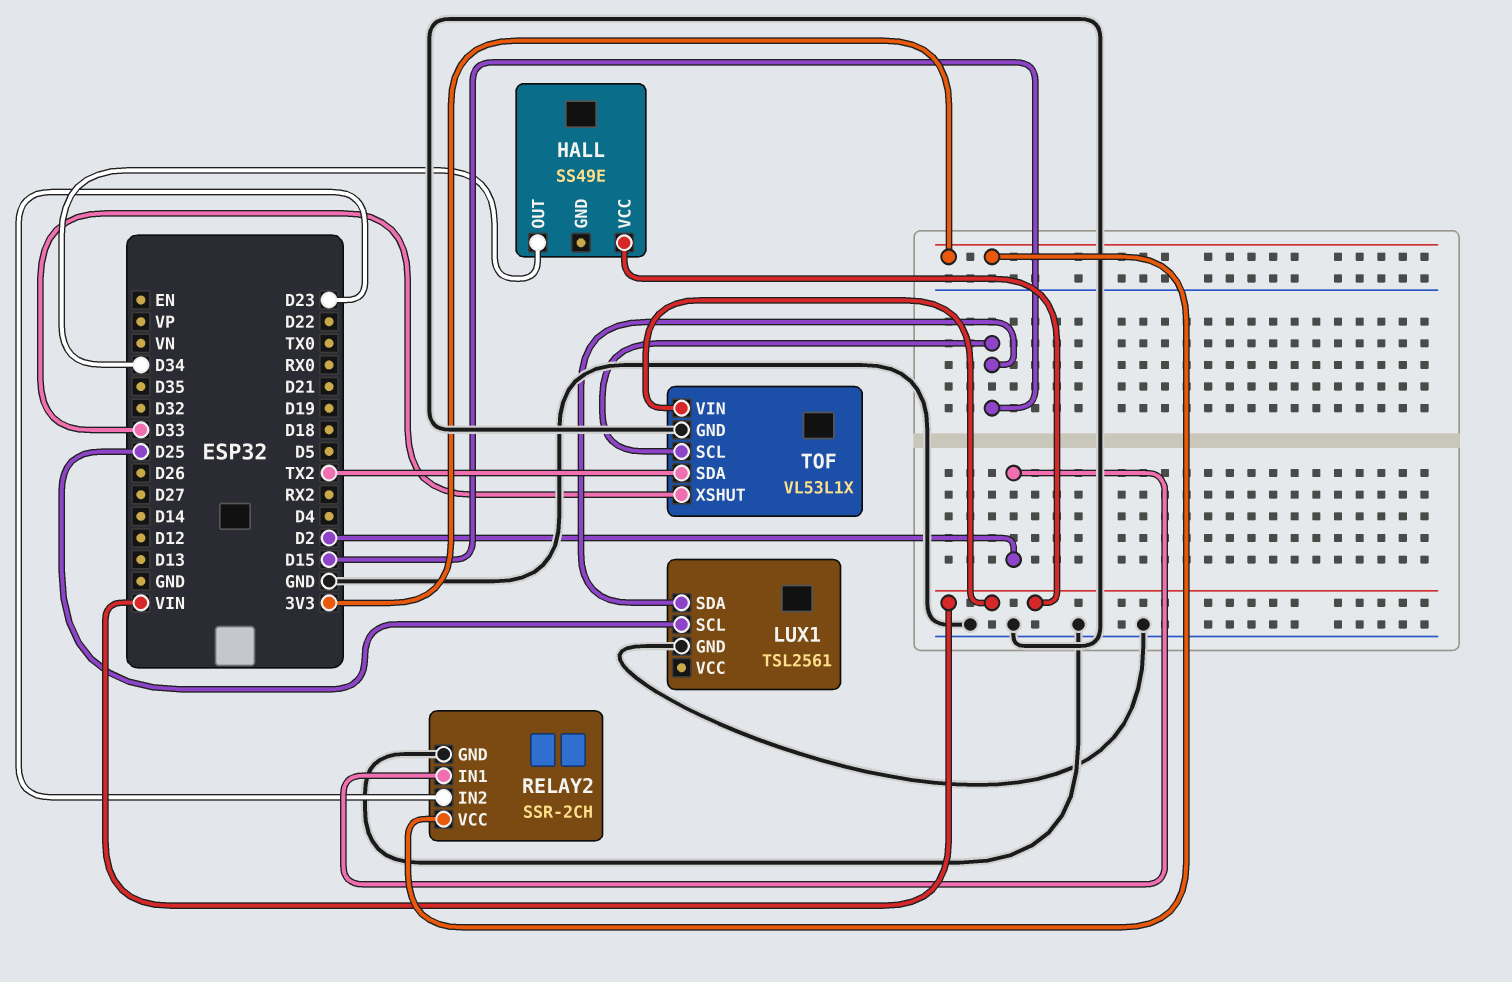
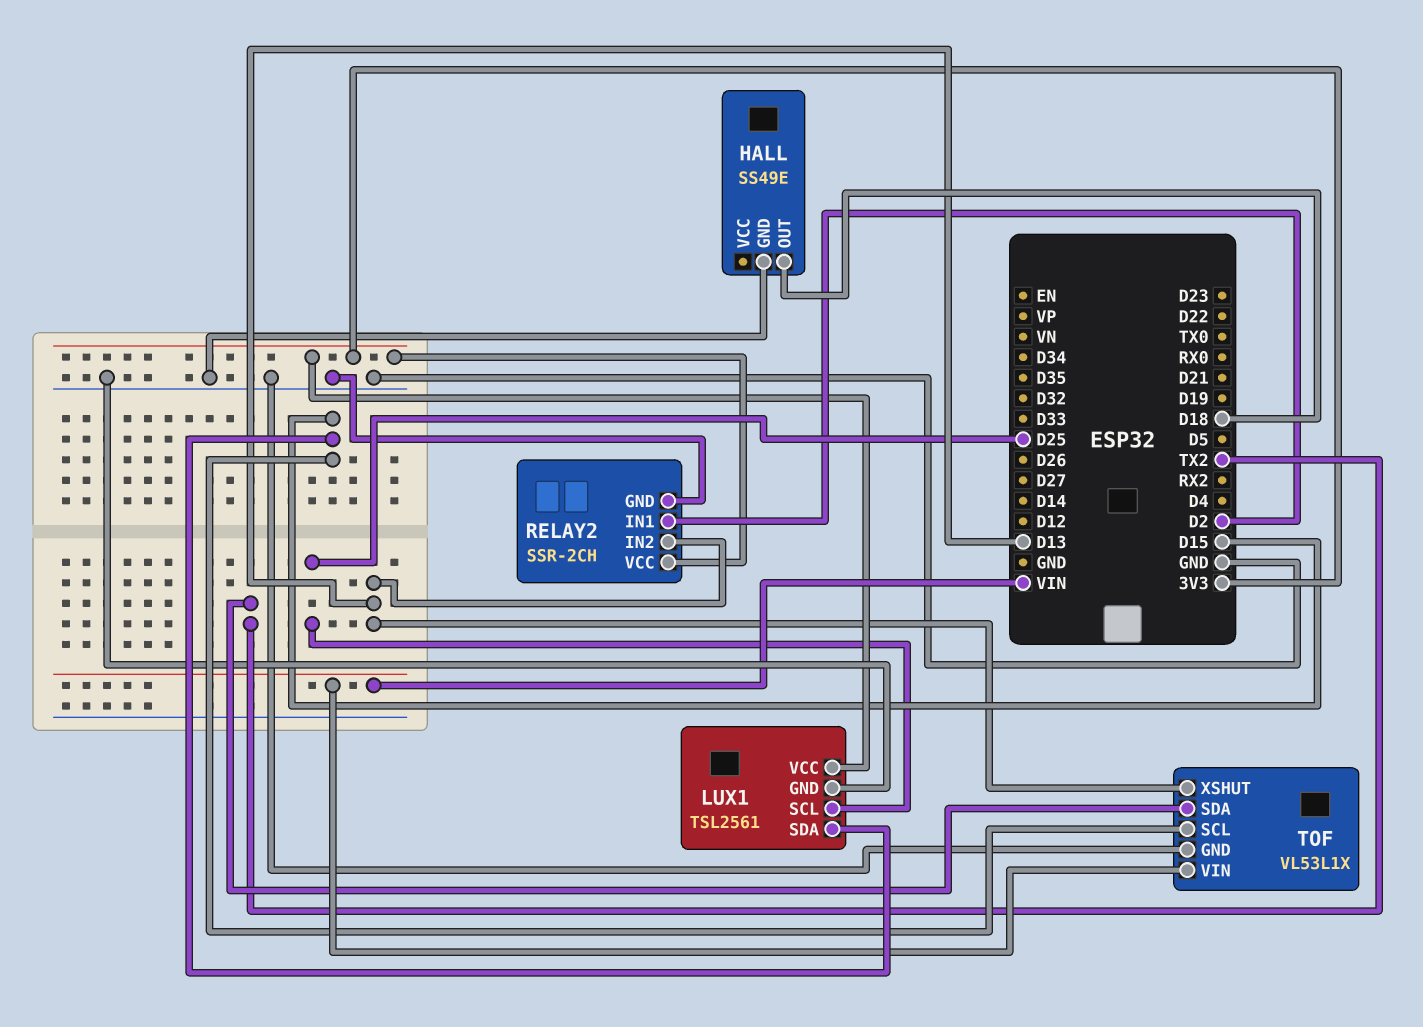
HALL pin GND: none -> GND
HALL pin OUT: D34 -> D18
HALL pin VCC: VIN -> none
LUX1 pin VCC: none -> 3V3
RELAY2 pin IN2: D23 -> D13
TOF pin XSHUT: D33 -> D13

